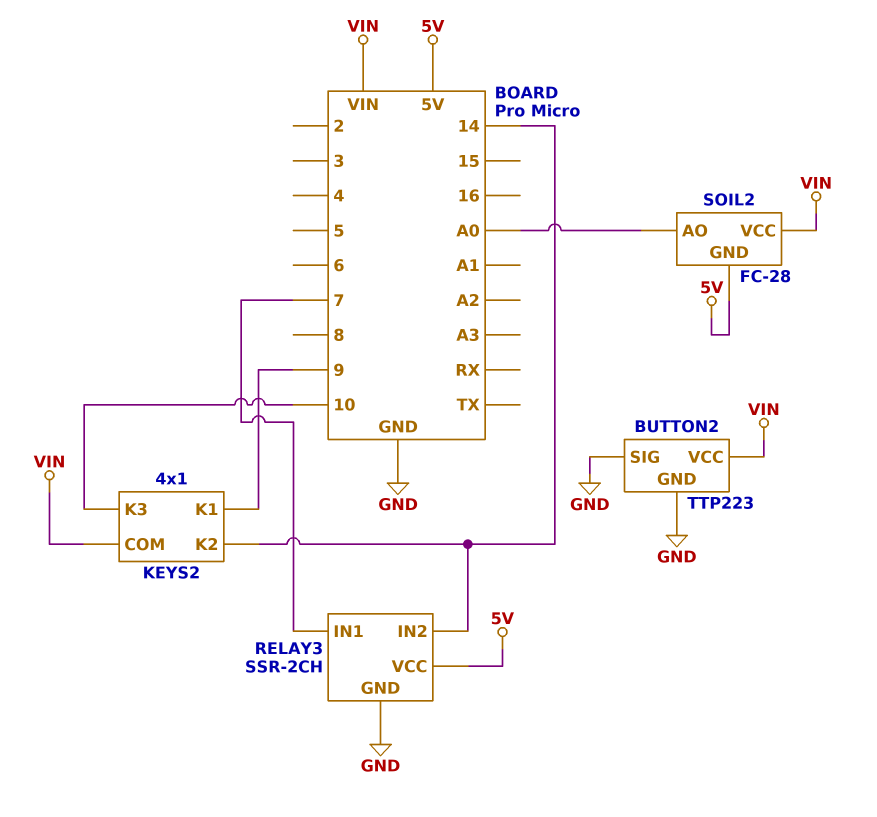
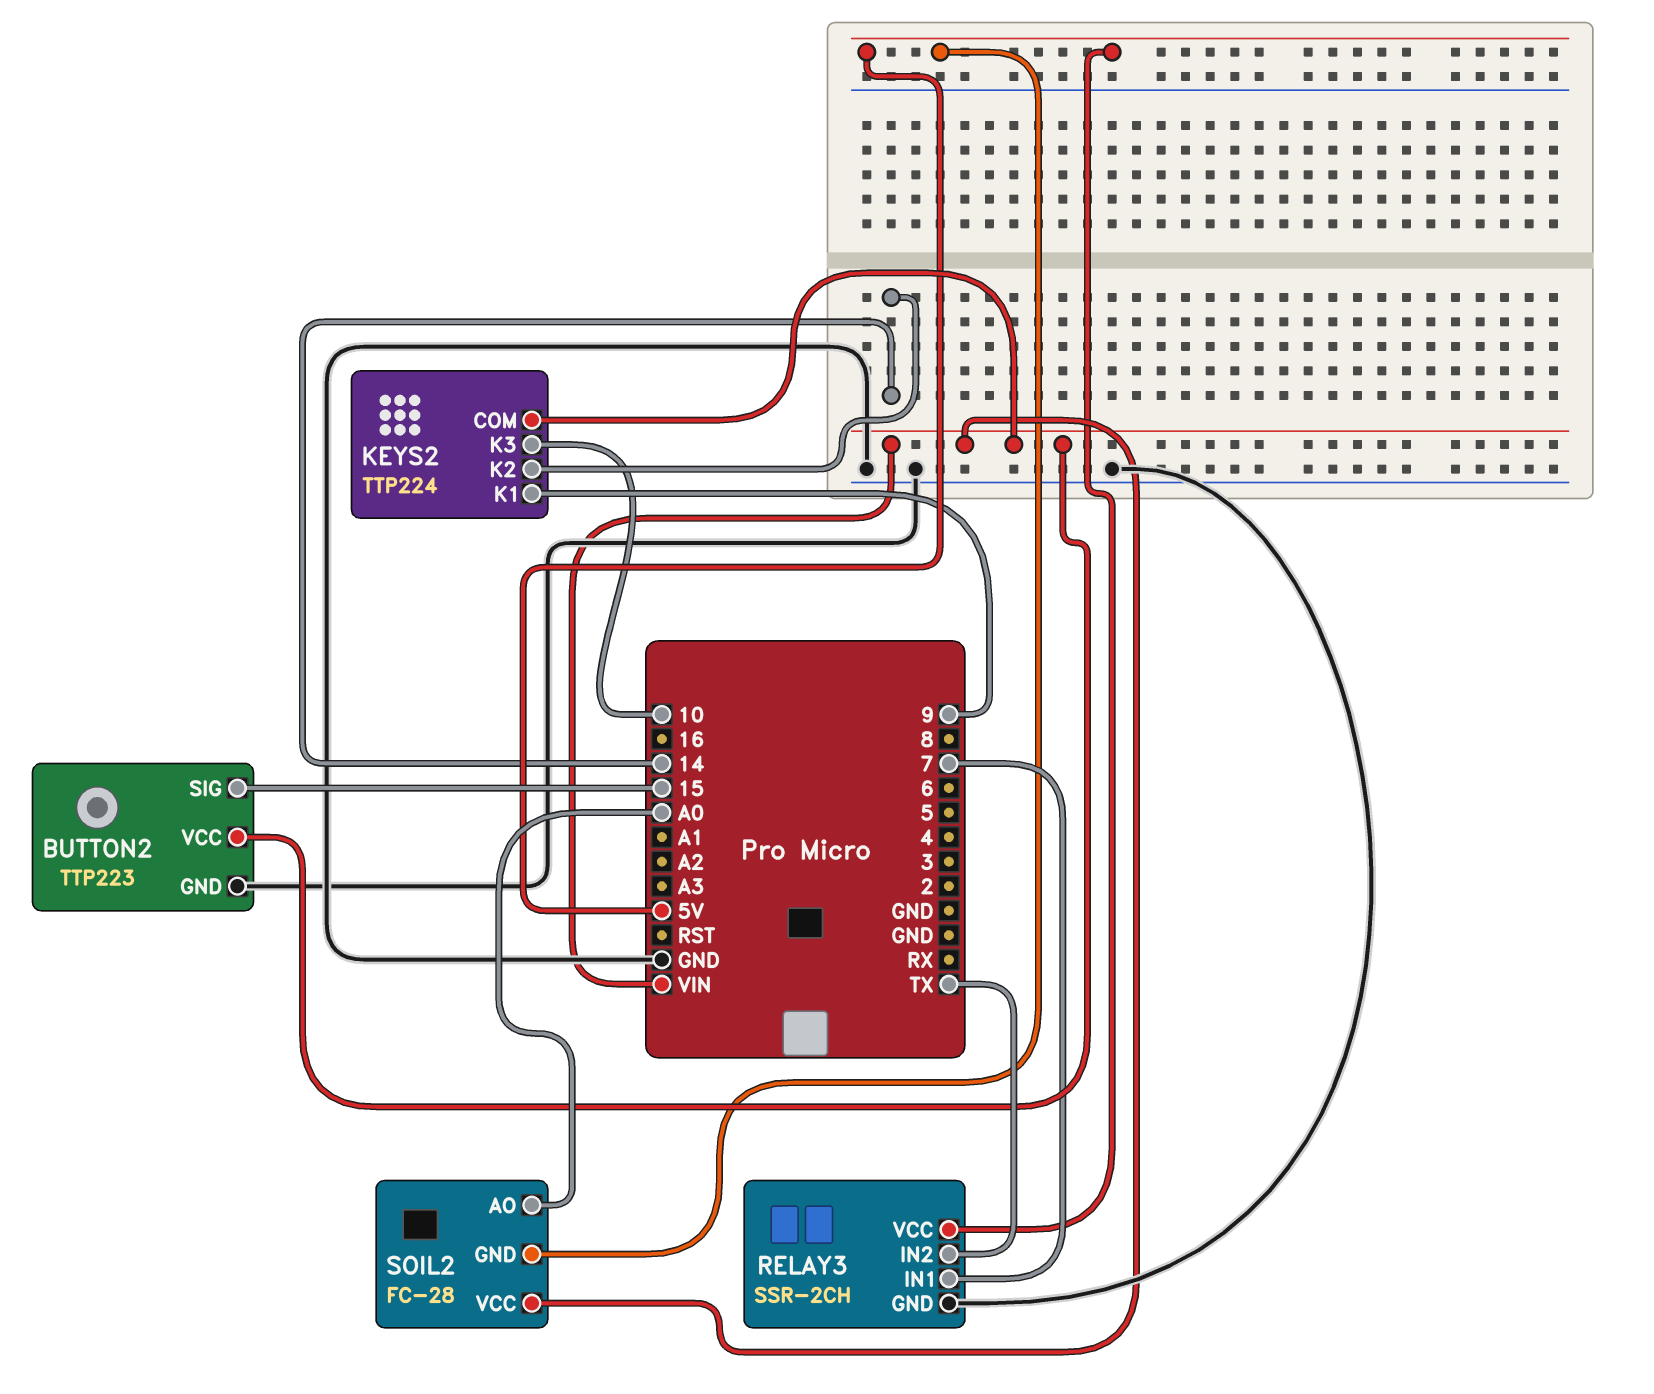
BUTTON2 pin SIG: GND -> 15
KEYS2: 4x1 -> TTP224
RELAY3 pin IN2: 14 -> TX

